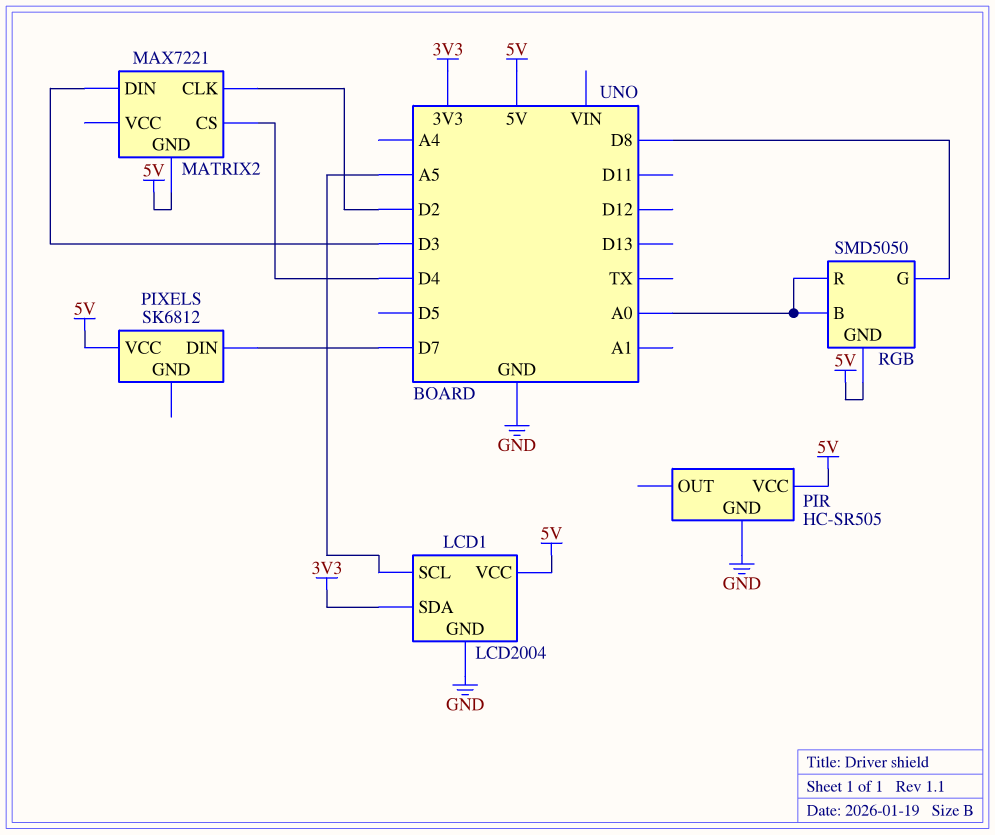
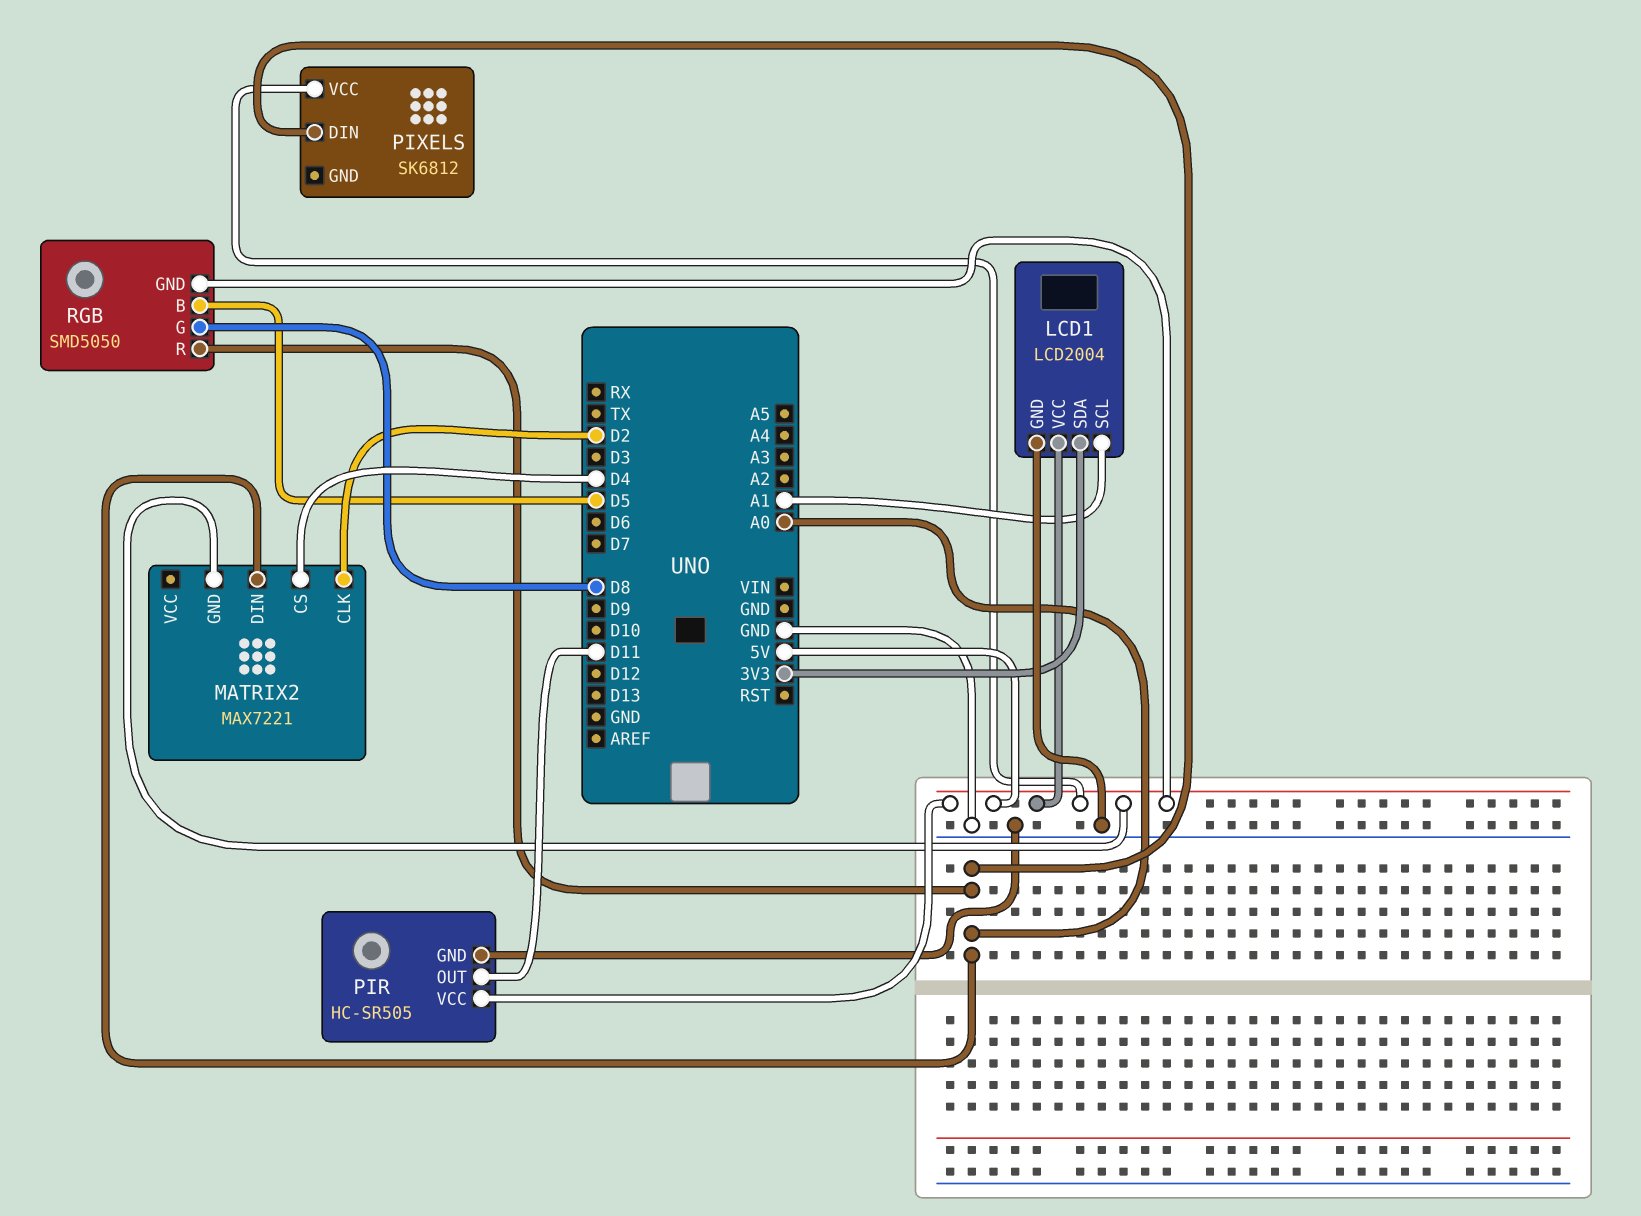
LCD1 pin SCL: A5 -> A1
MATRIX2 pin DIN: D3 -> A0
PIR pin OUT: none -> D11
PIXELS pin DIN: D7 -> A0
RGB pin B: A0 -> D5

